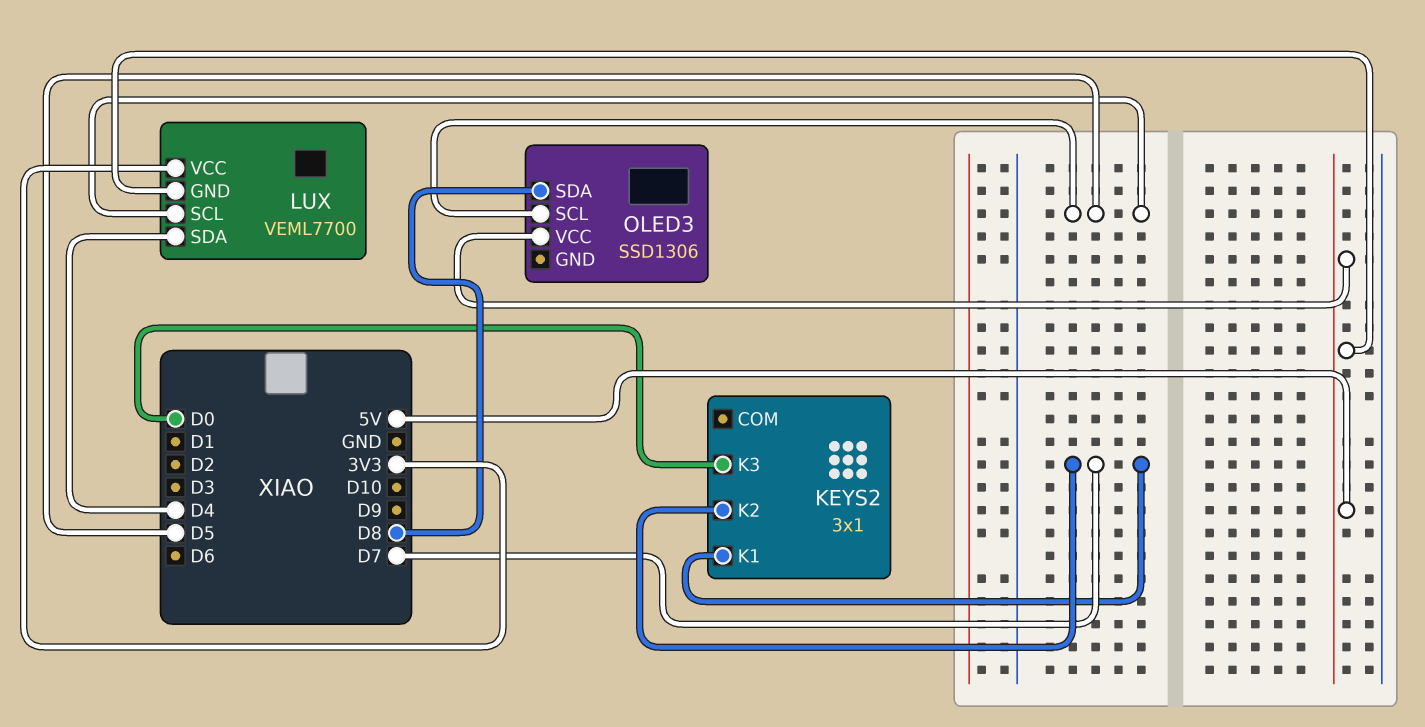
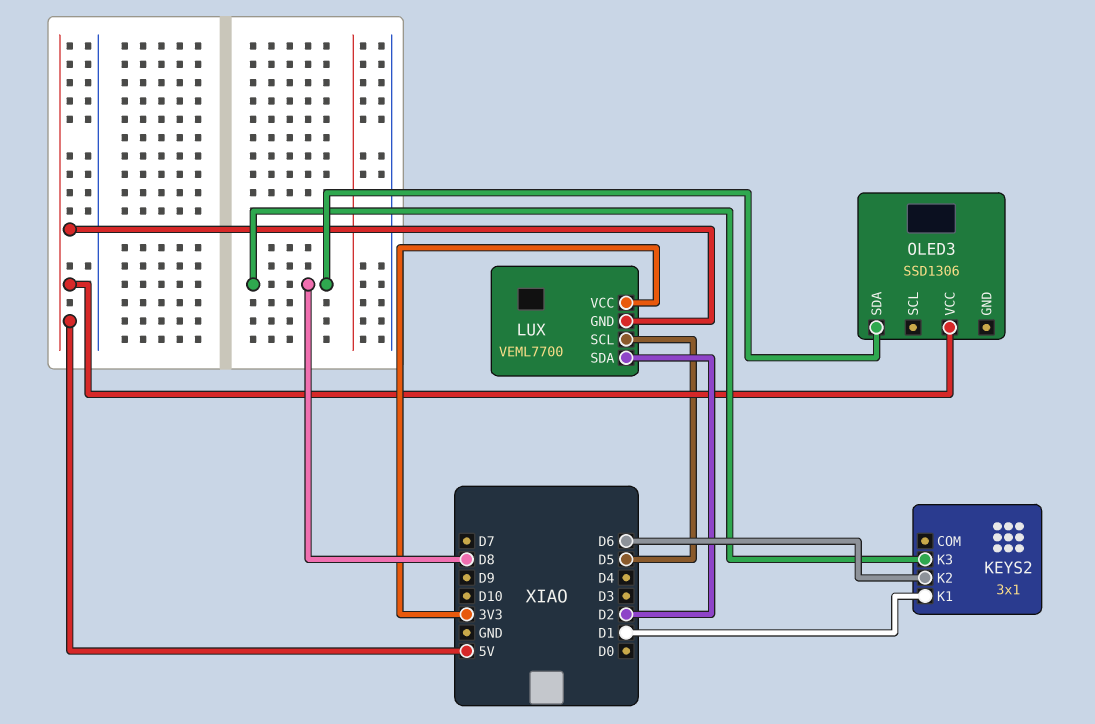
KEYS2 pin K1: D7 -> D1
KEYS2 pin K2: D7 -> D6
KEYS2 pin K3: D0 -> D8
LUX pin SDA: D4 -> D2
OLED3 pin SCL: D5 -> none

